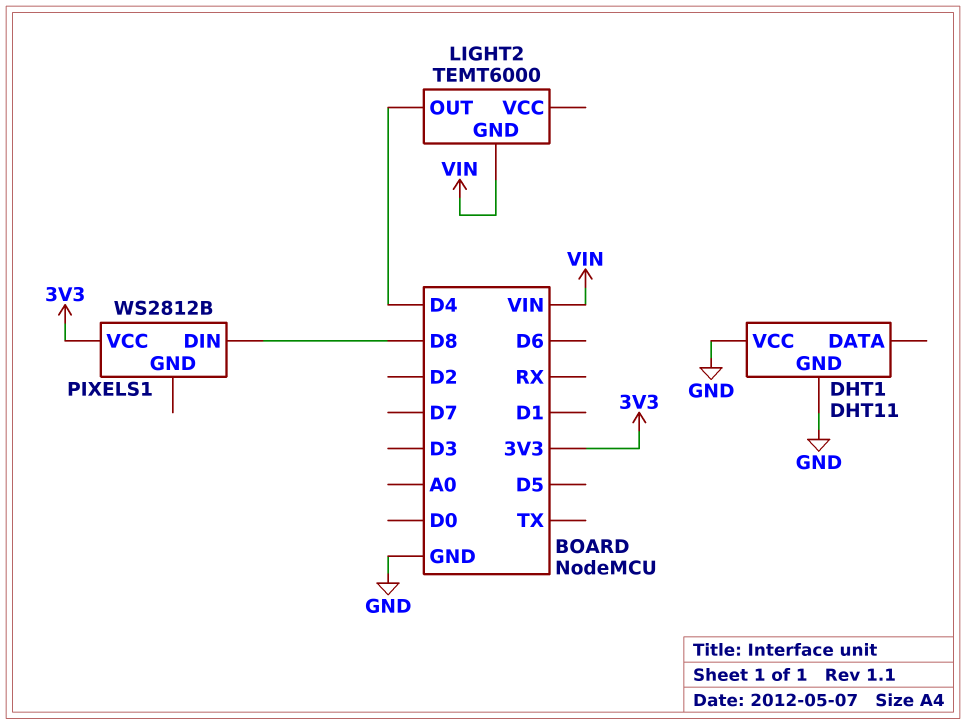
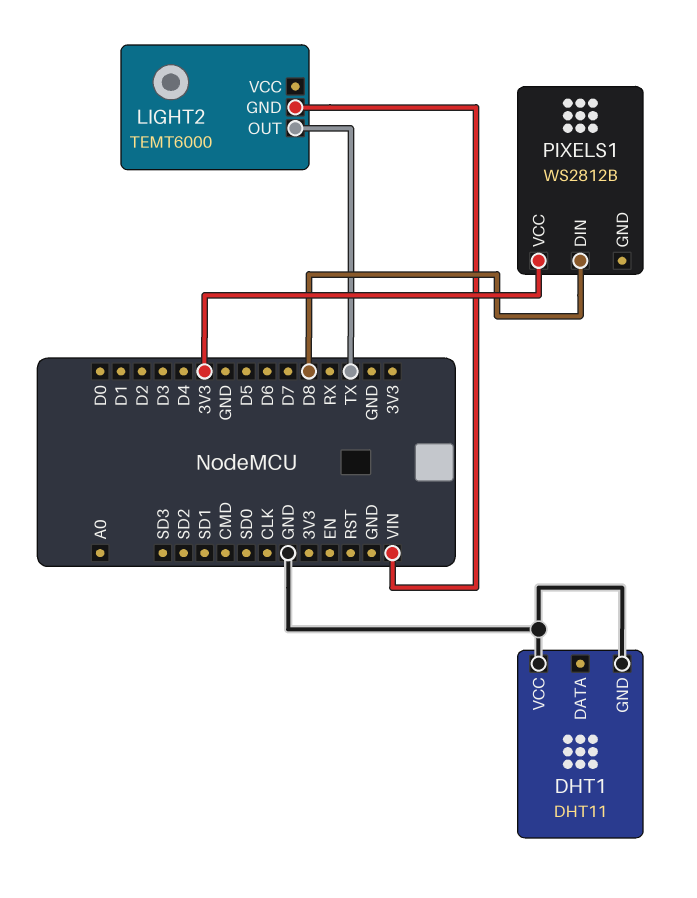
LIGHT2 pin OUT: D4 -> TX

